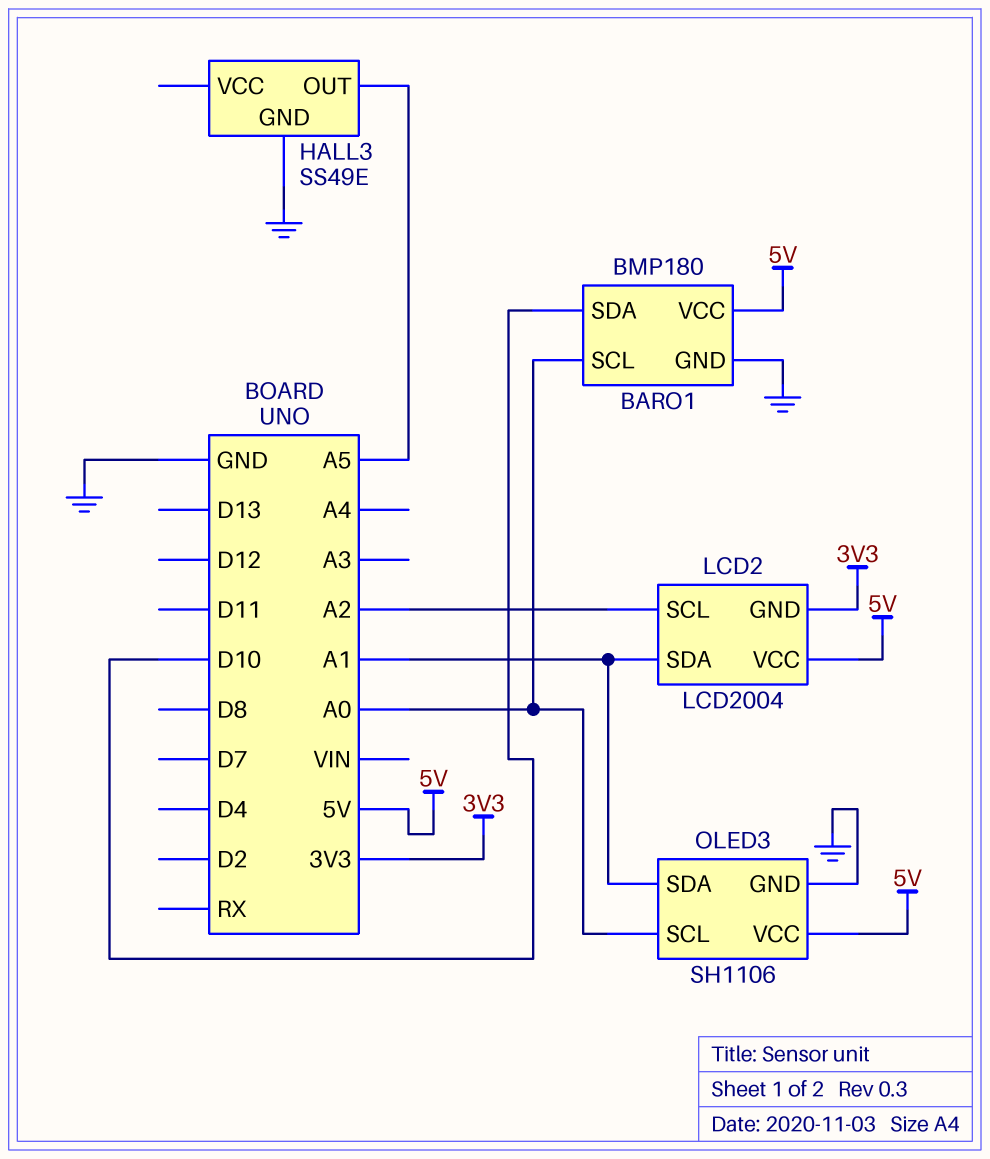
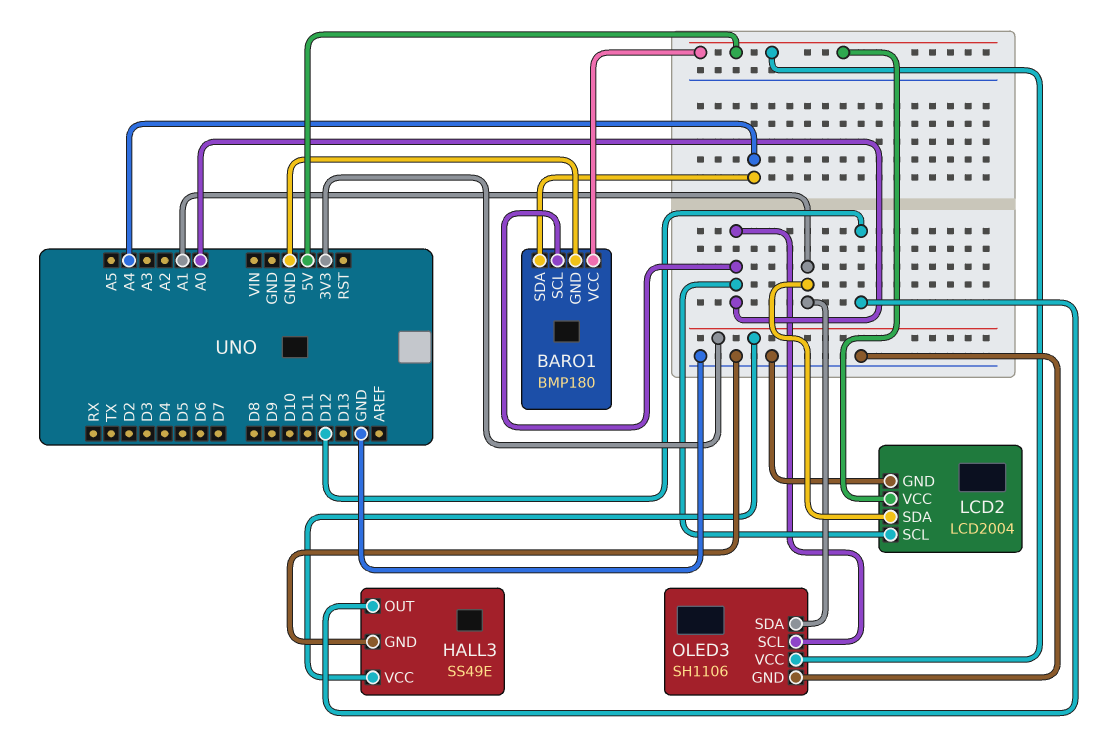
BARO1 pin SDA: D10 -> A4
HALL3 pin OUT: A5 -> D12
HALL3 pin VCC: none -> 3V3
LCD2 pin GND: 3V3 -> GND
LCD2 pin SCL: A2 -> A0

